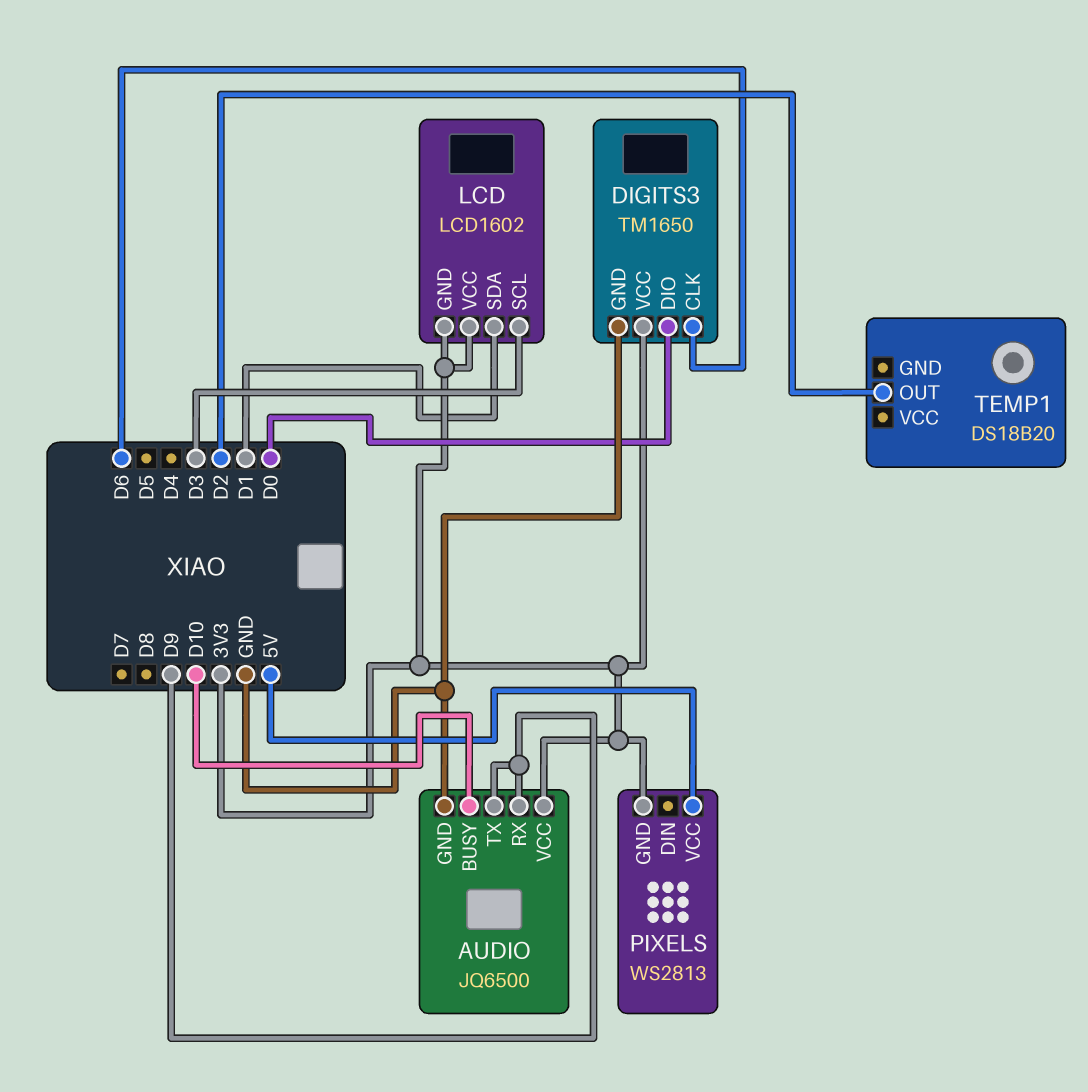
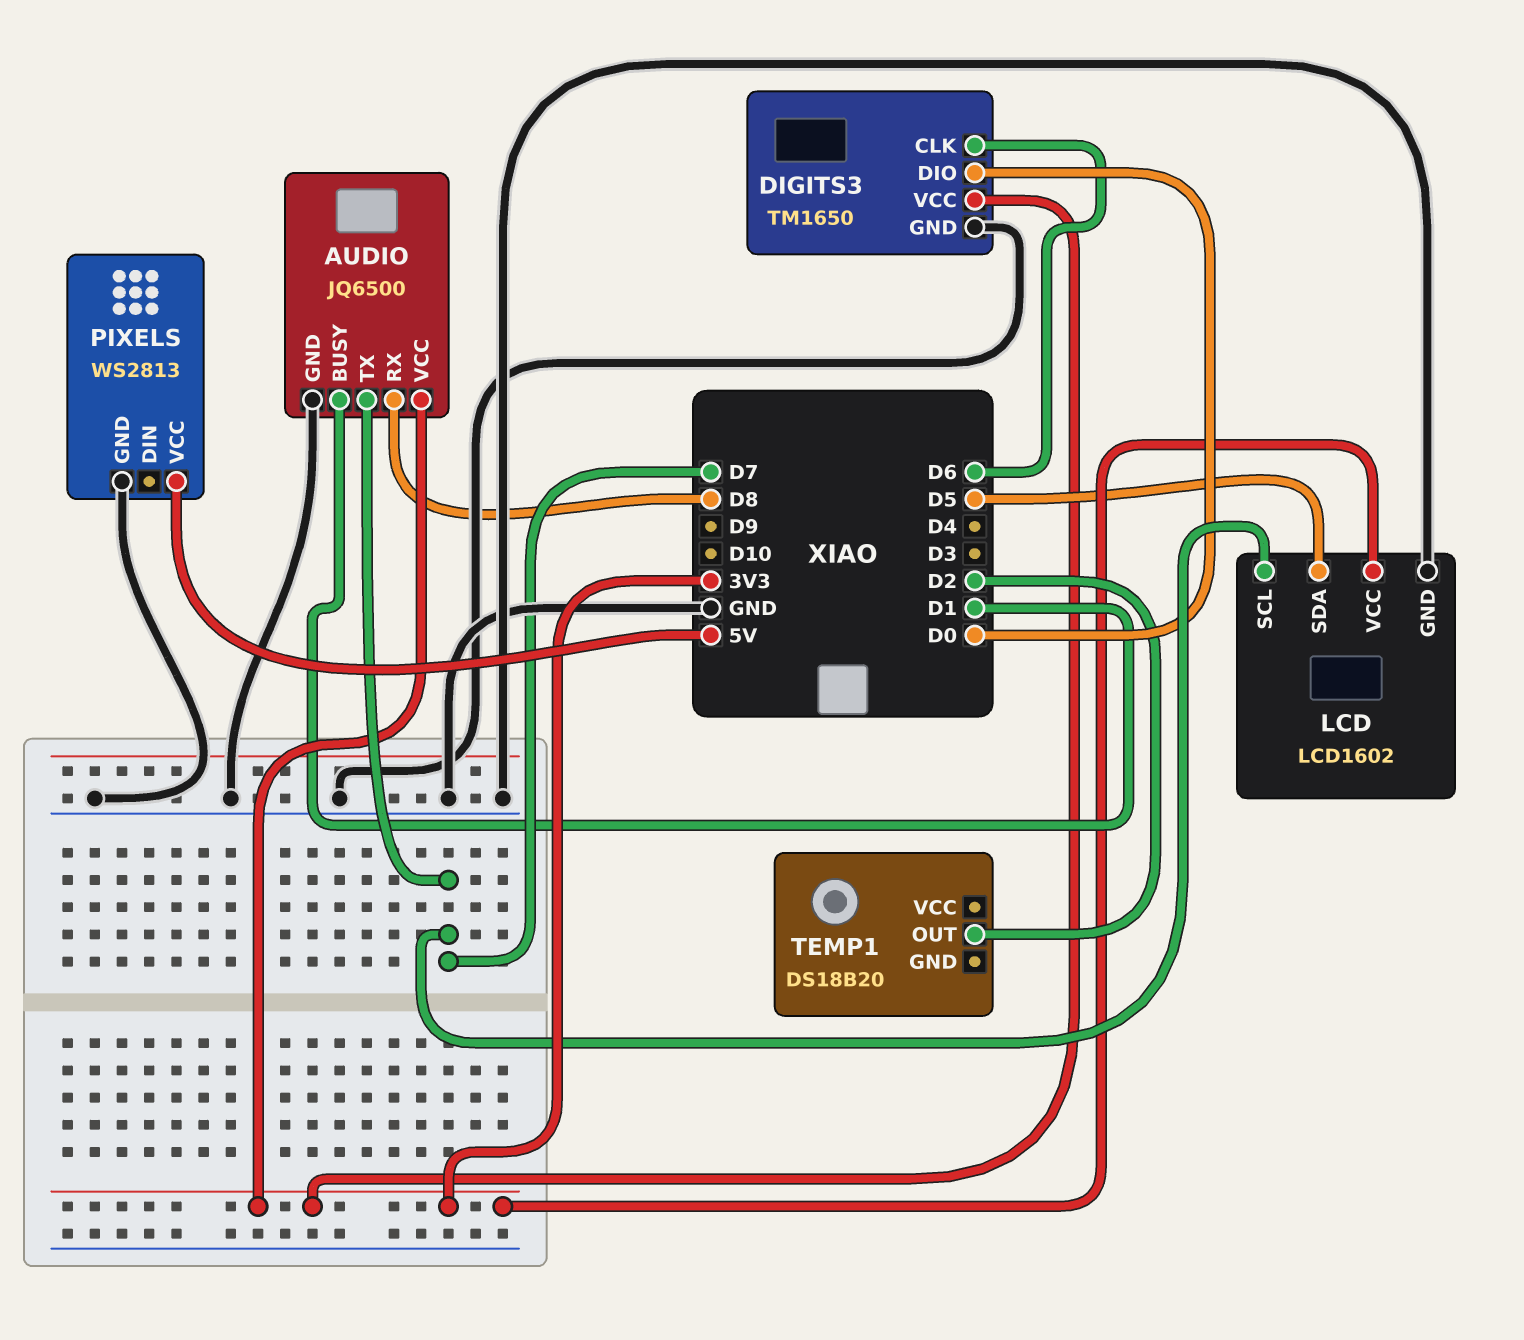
AUDIO pin BUSY: D10 -> D1
AUDIO pin RX: D9 -> D8
AUDIO pin TX: D9 -> D7
LCD pin GND: 3V3 -> GND
LCD pin SCL: D3 -> D7
LCD pin SDA: D1 -> D5
PIXELS pin GND: 3V3 -> GND

